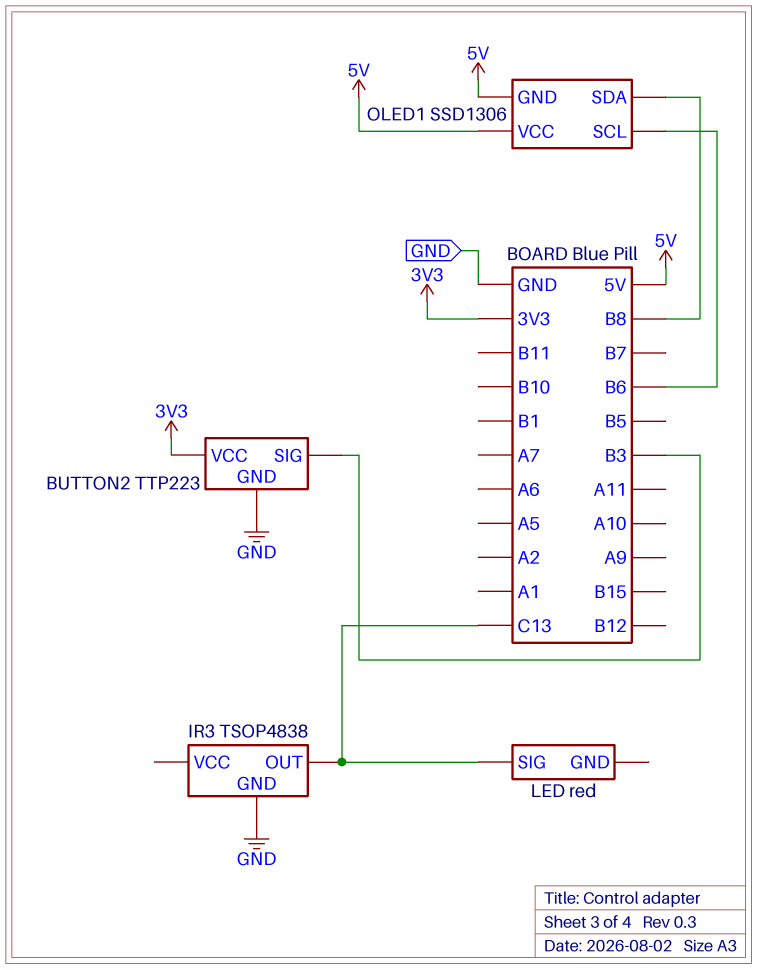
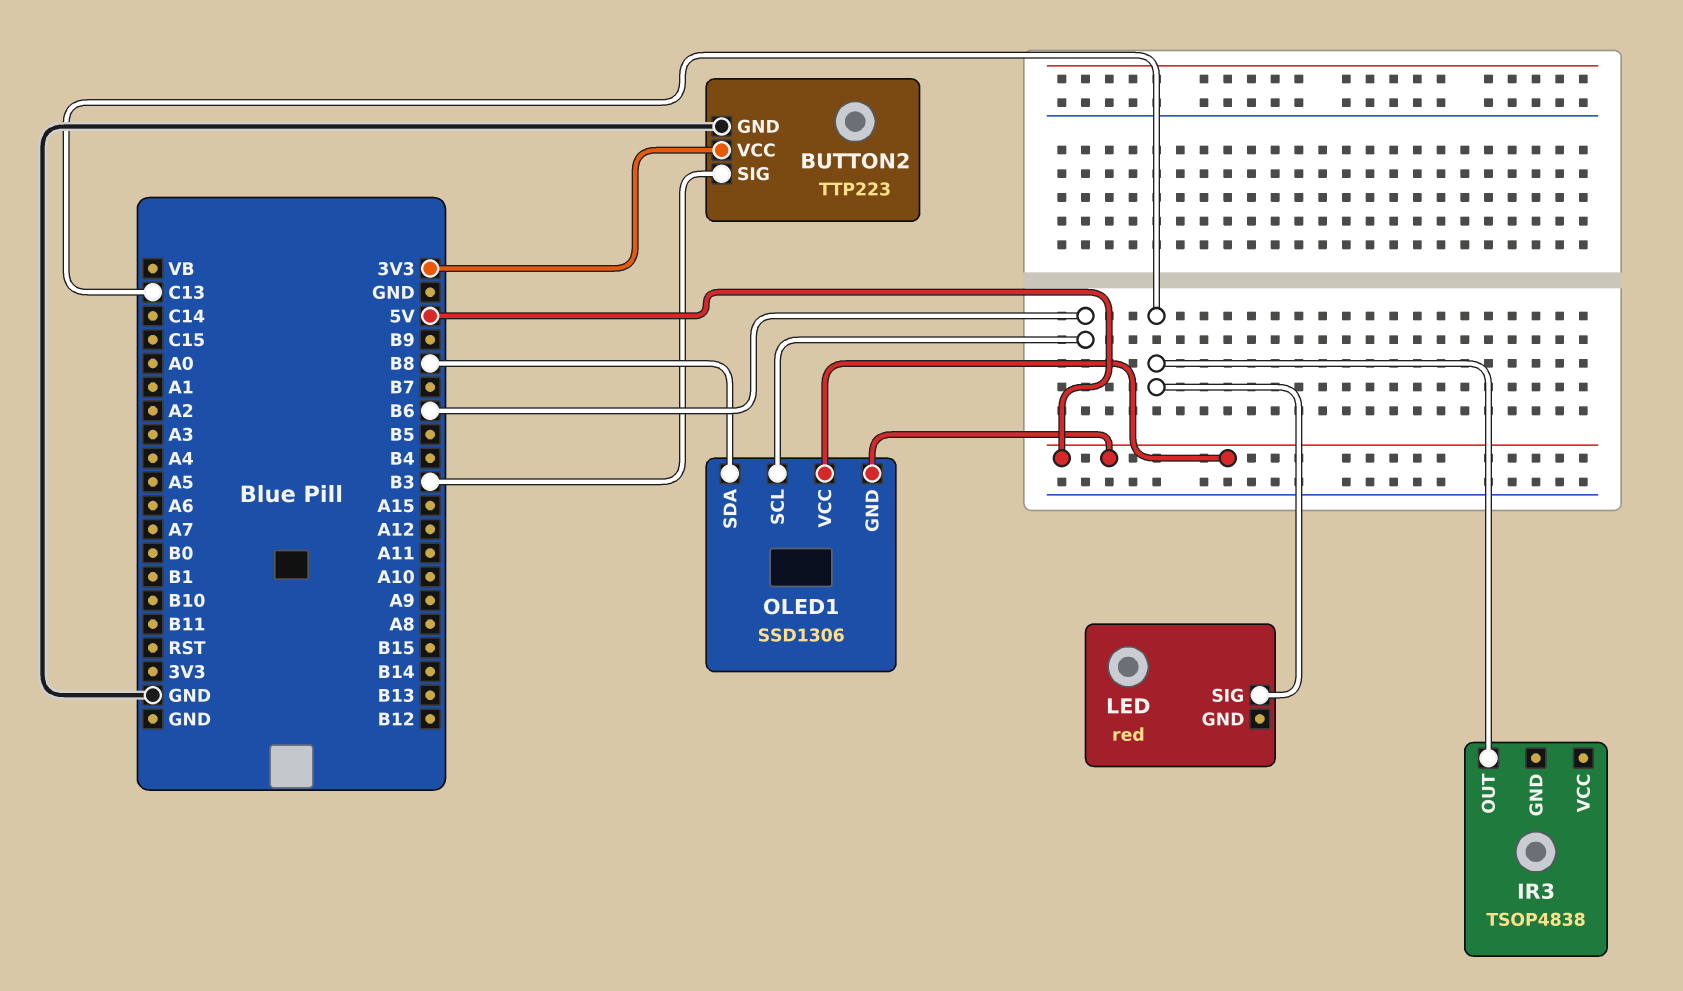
IR3 pin GND: GND -> none

